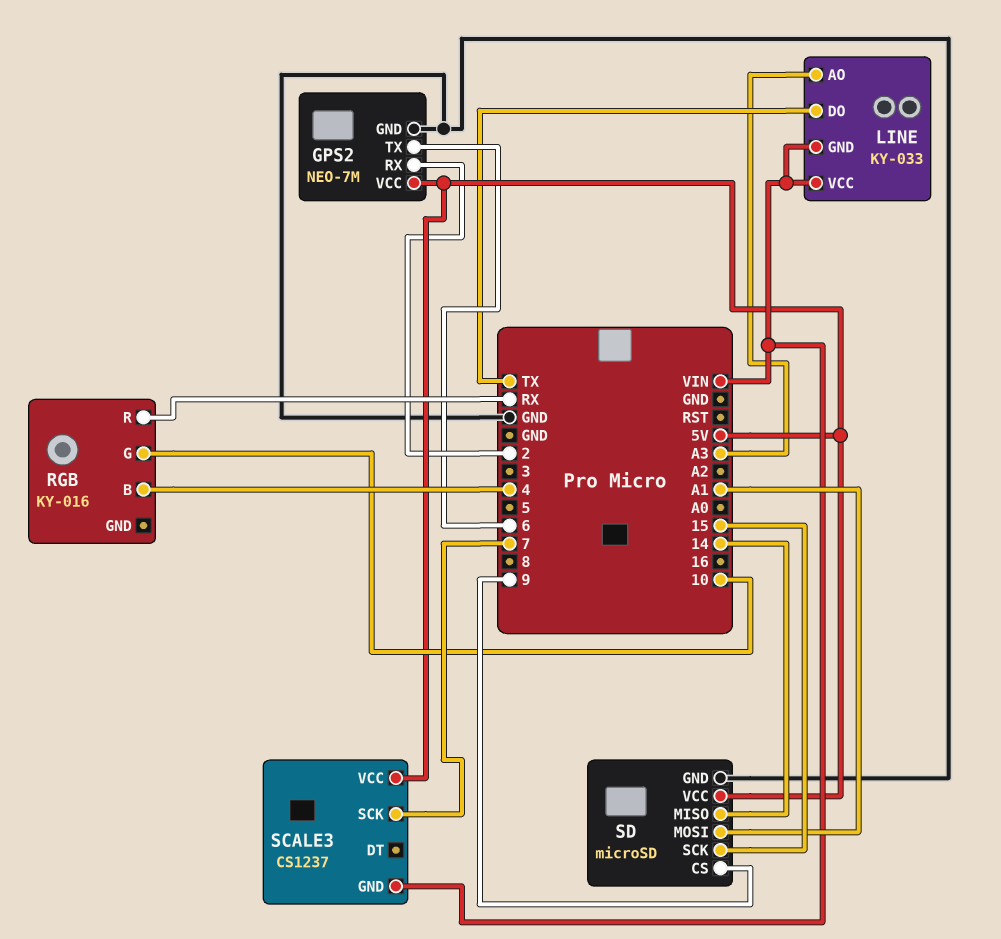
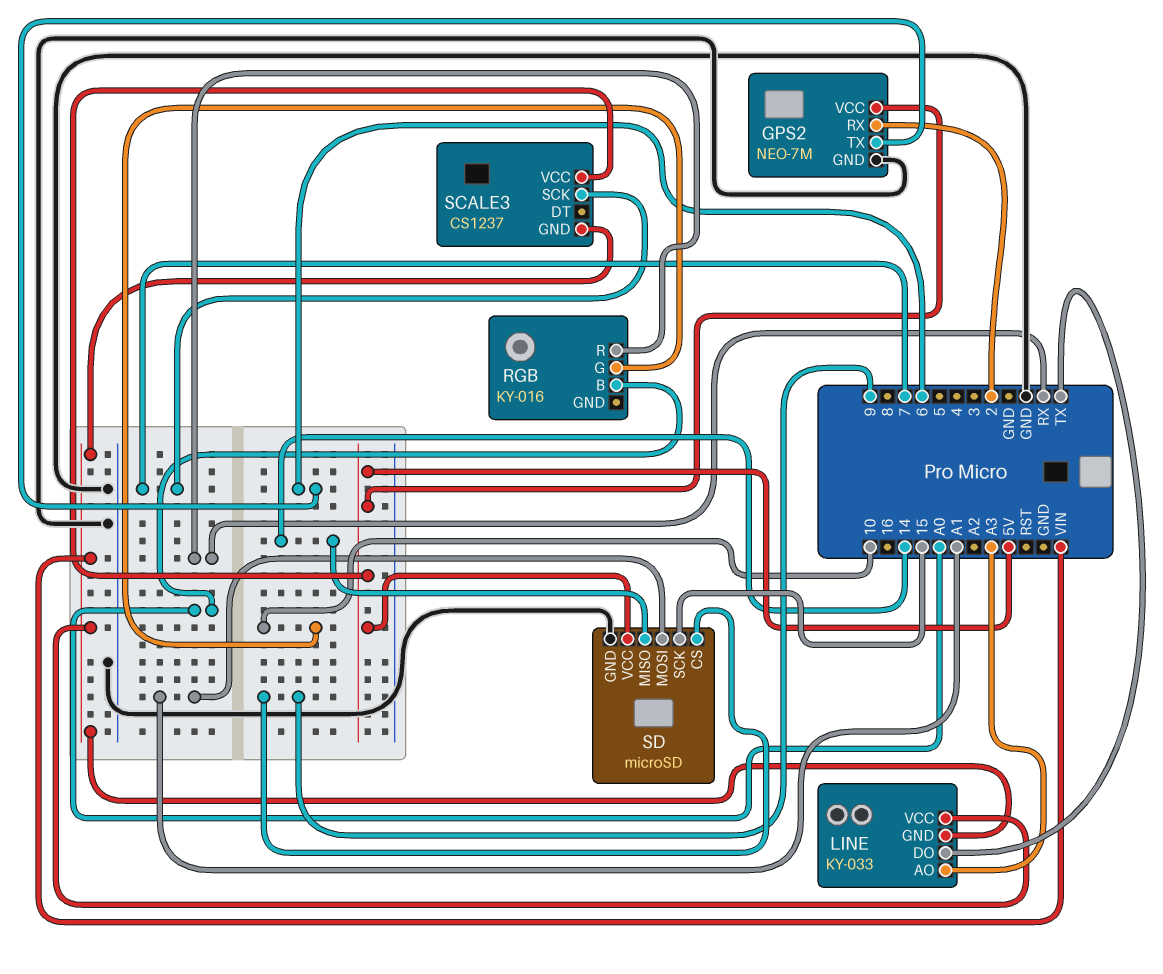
RGB pin B: 4 -> A0

